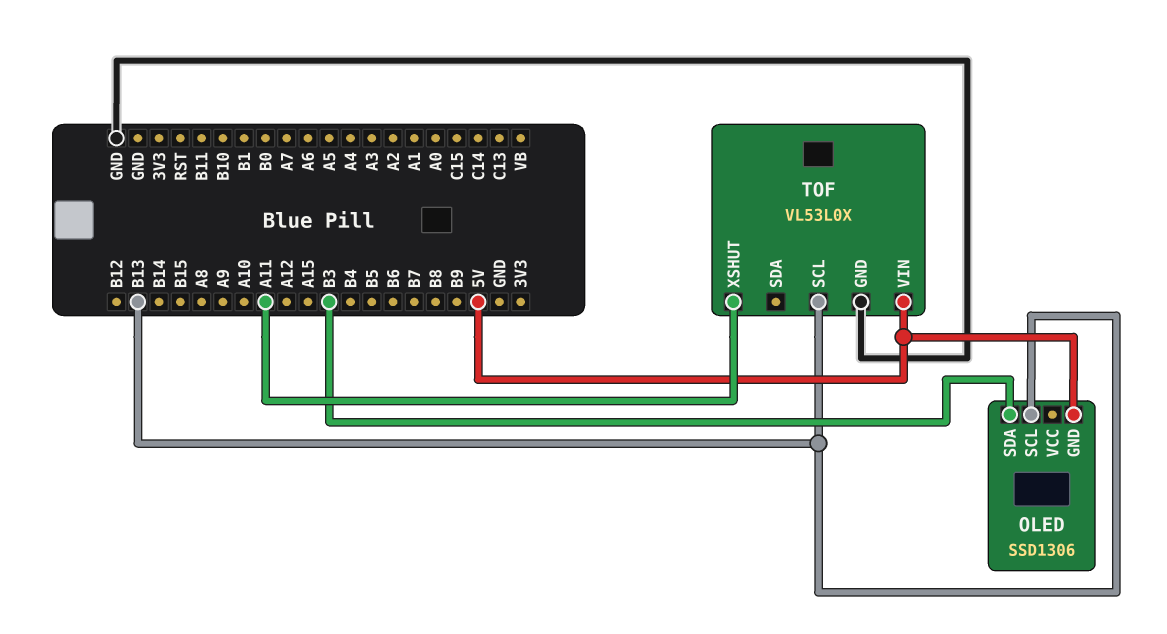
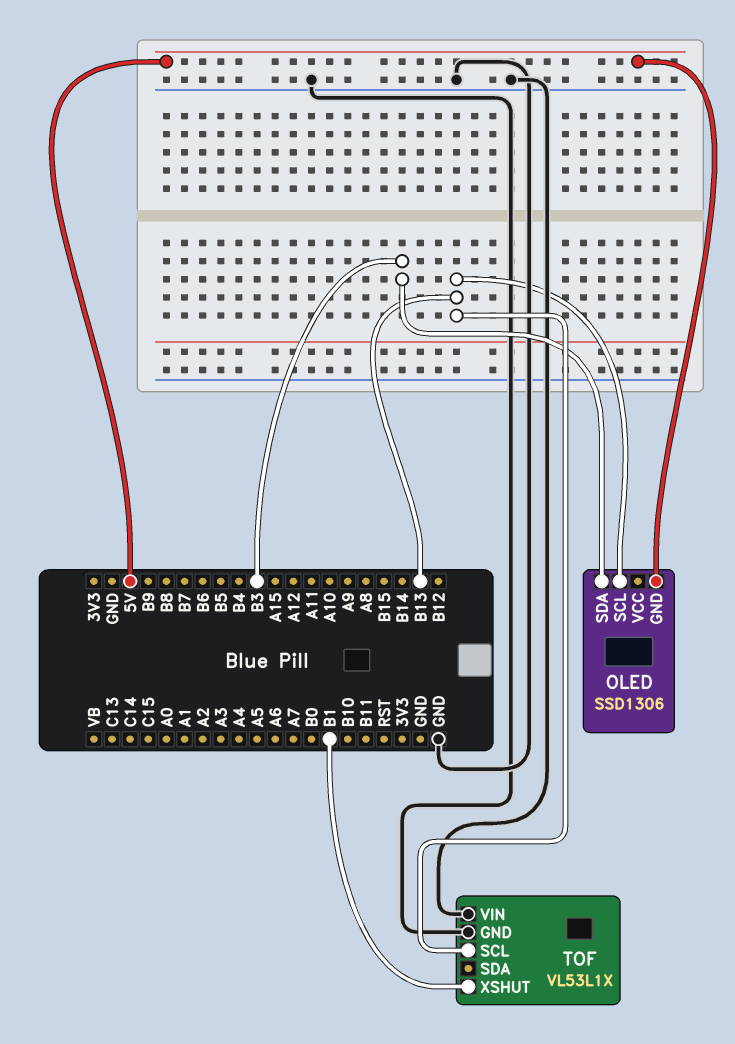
TOF: VL53L0X -> VL53L1X
TOF pin VIN: 5V -> GND
TOF pin XSHUT: A11 -> B1

